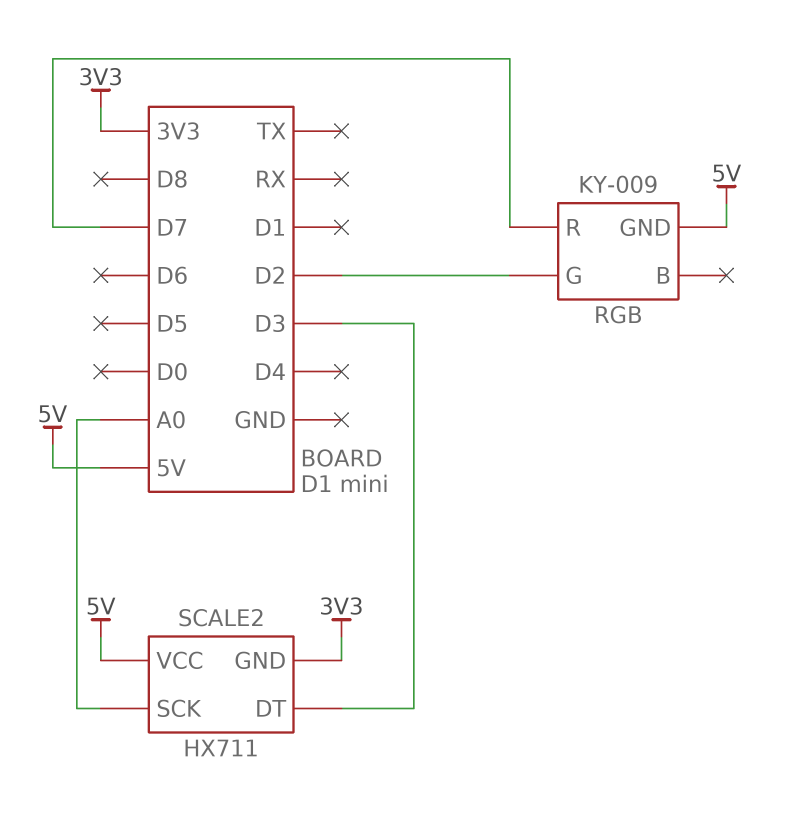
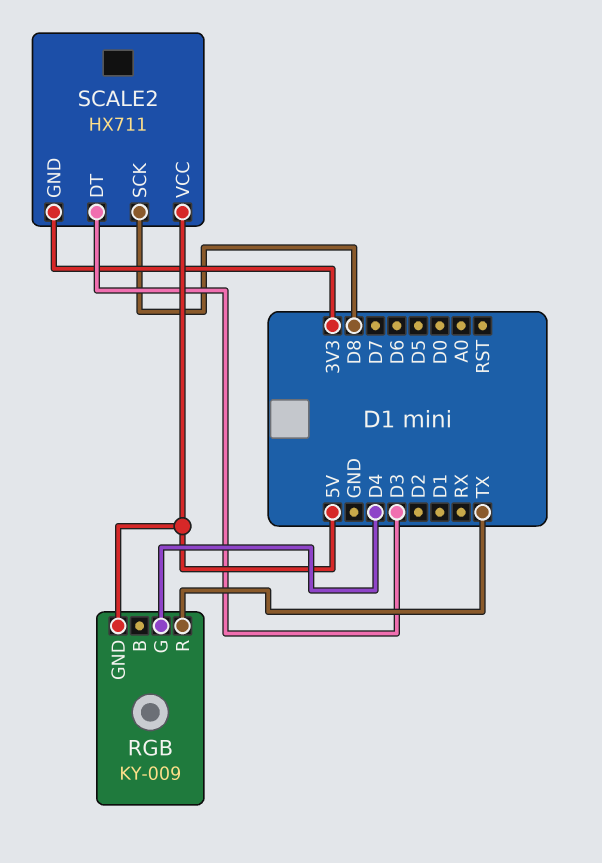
RGB pin G: D2 -> D4
RGB pin R: D7 -> TX
SCALE2 pin SCK: A0 -> D8

